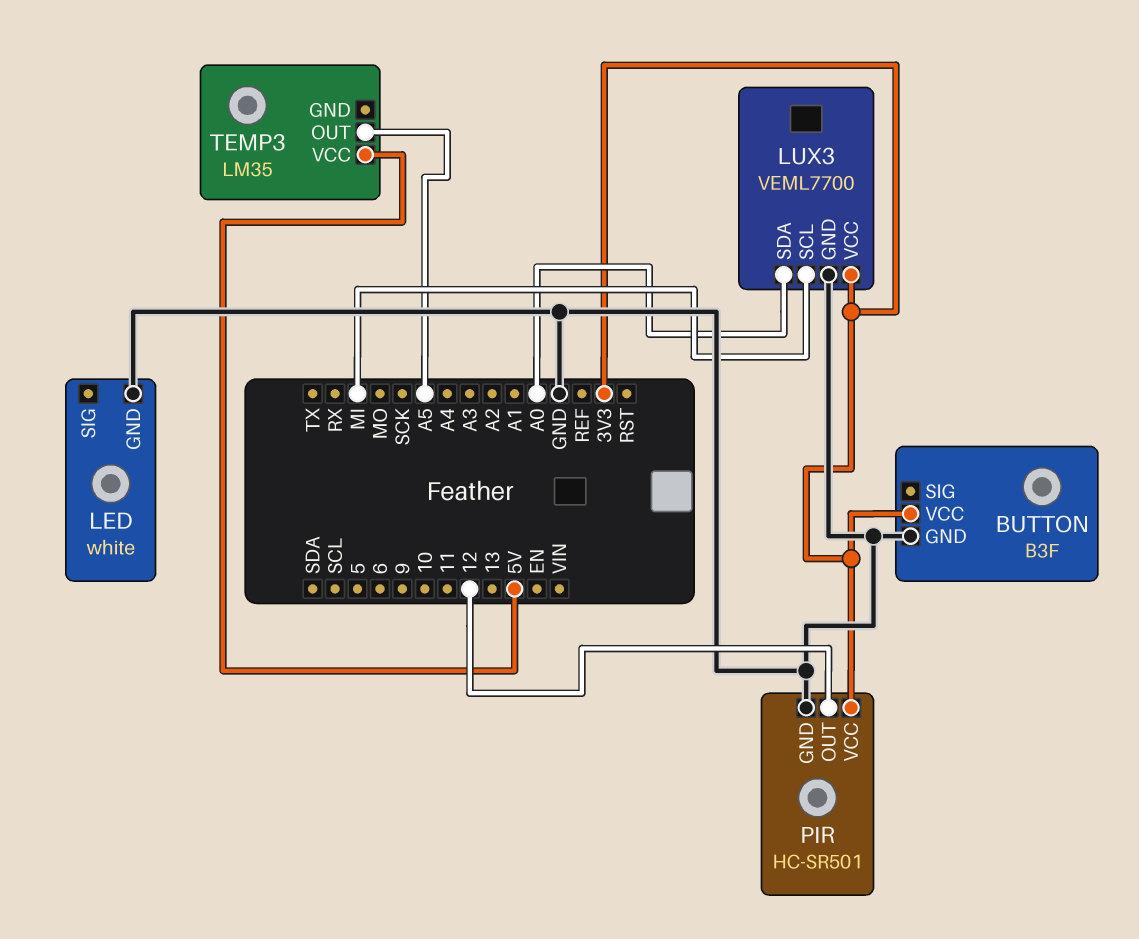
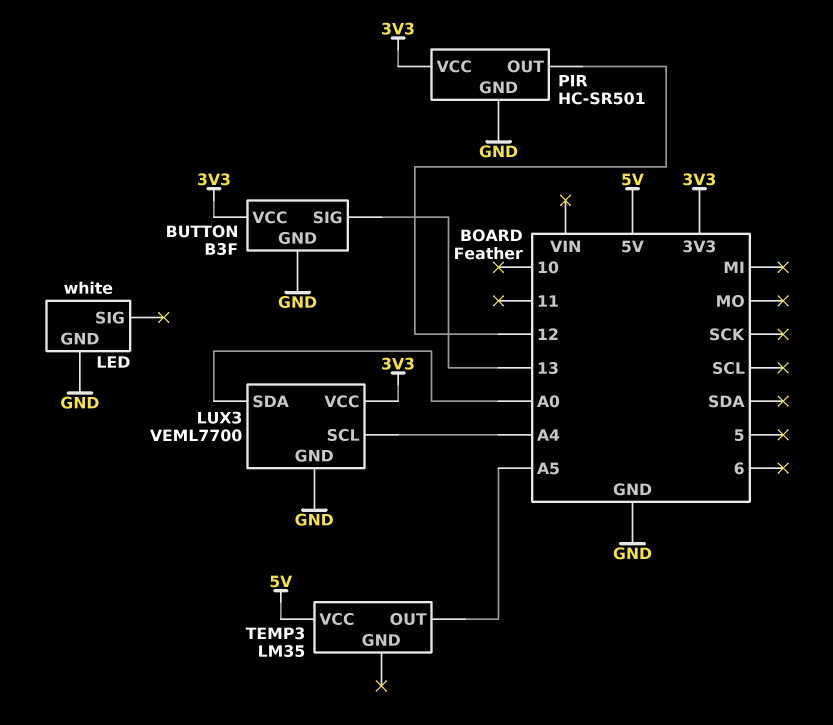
BUTTON pin SIG: none -> 13
LUX3 pin SCL: MI -> A4

